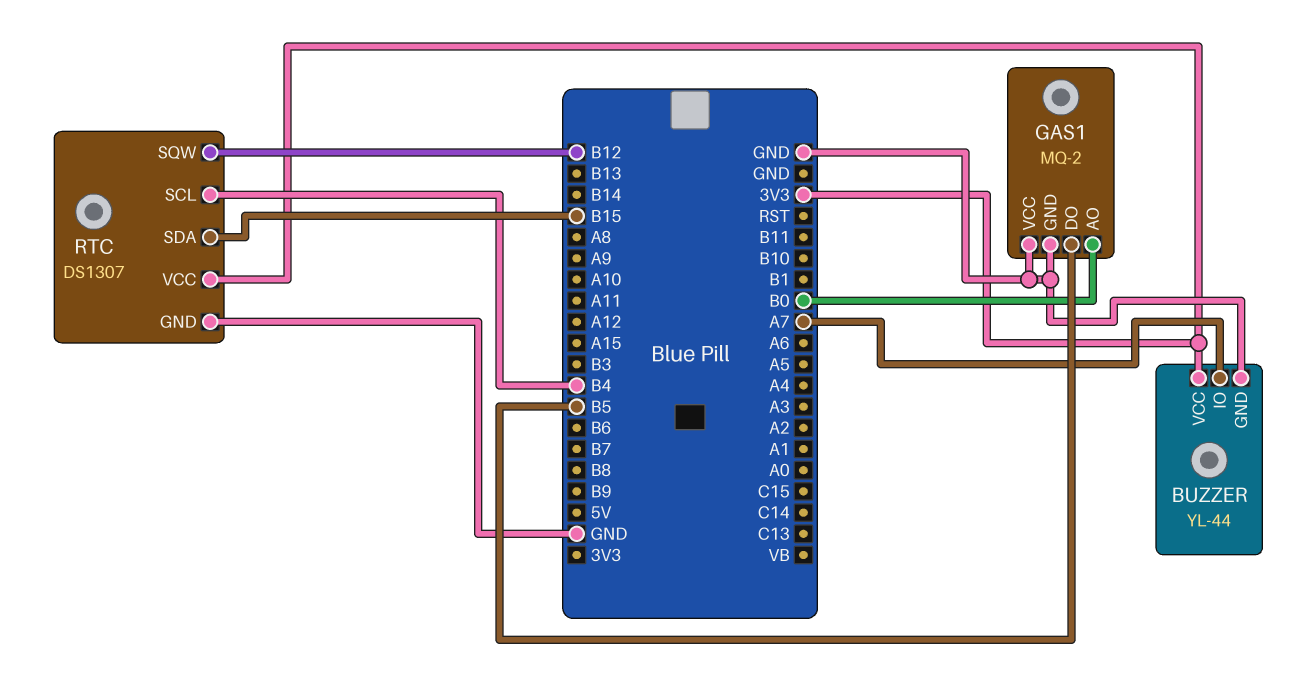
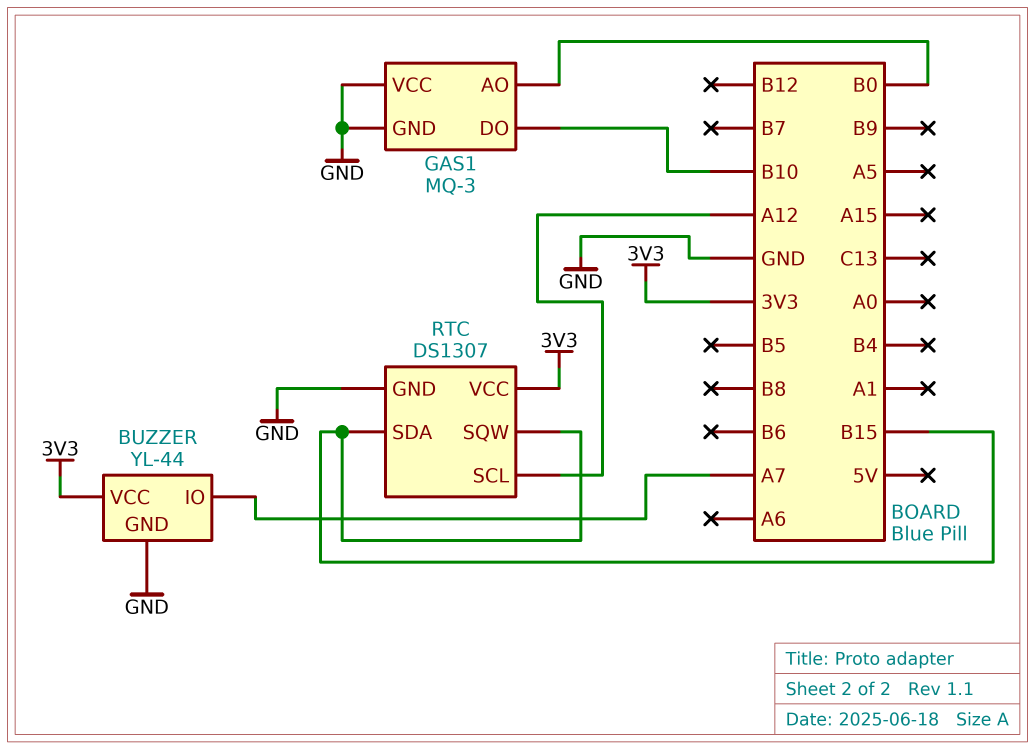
GAS1: MQ-2 -> MQ-3
GAS1 pin DO: B5 -> B10
RTC pin SCL: B4 -> A12
RTC pin SQW: B12 -> B15

